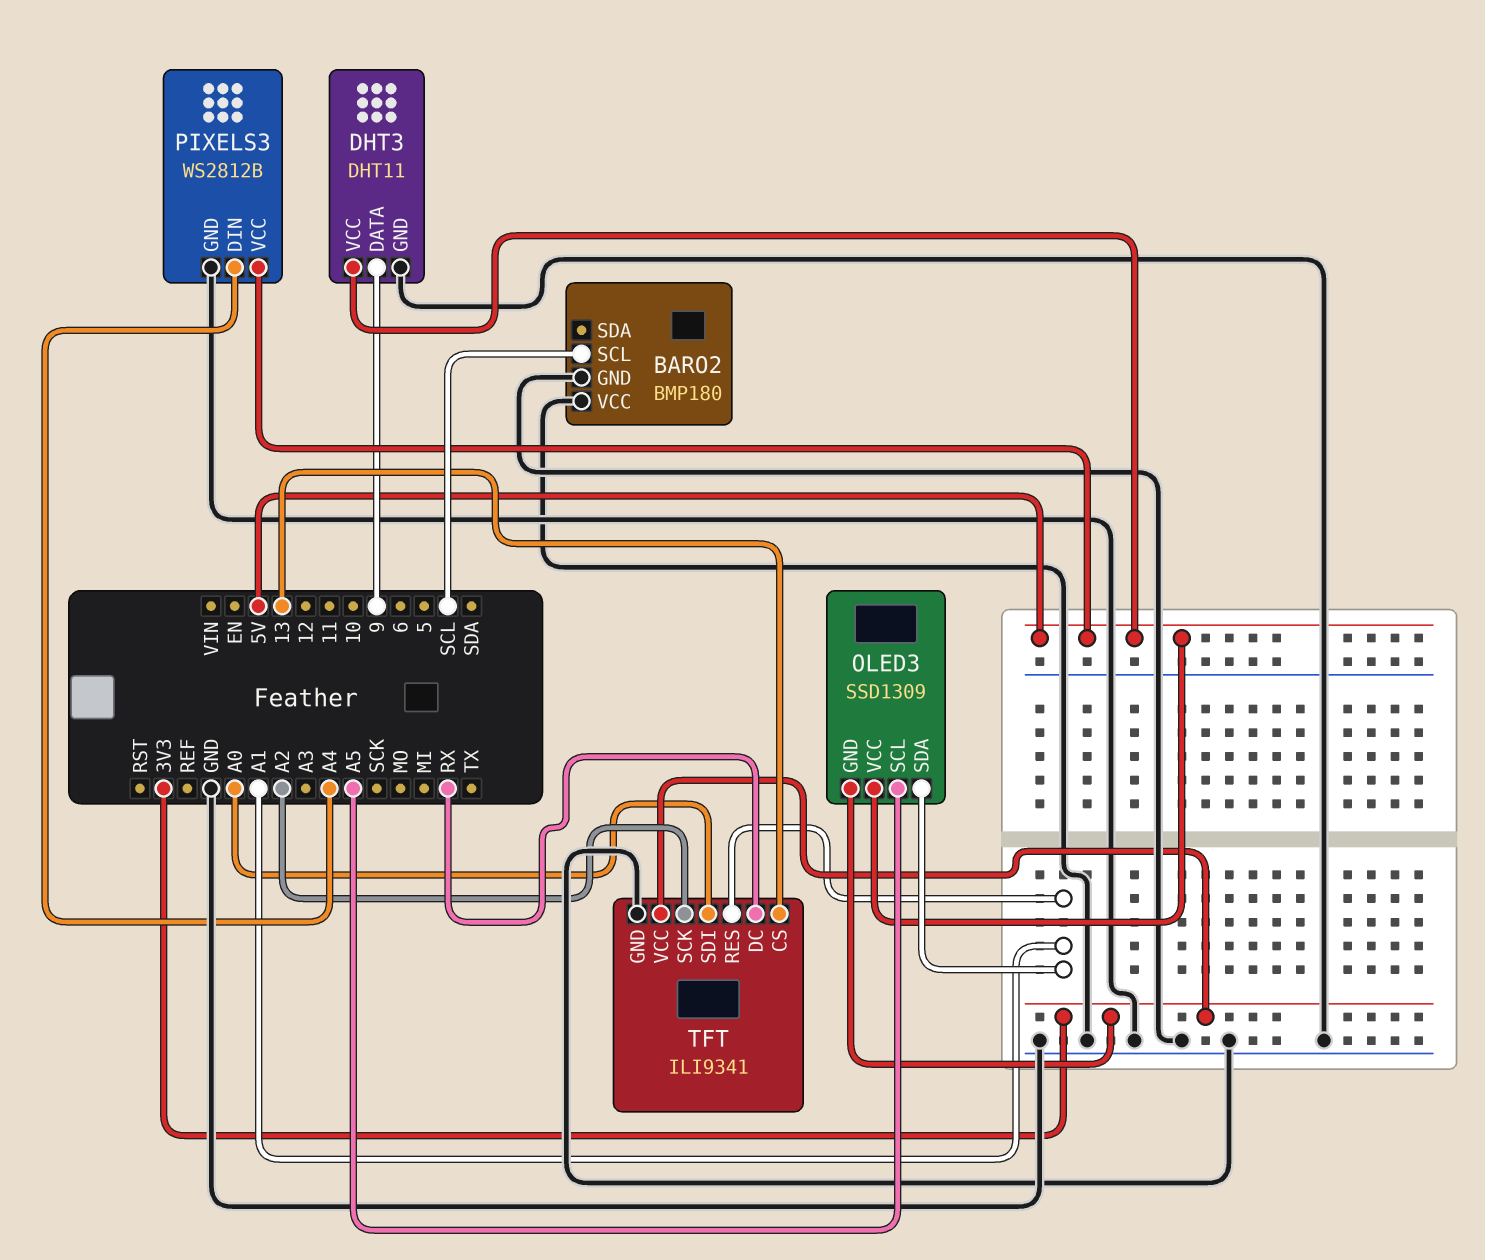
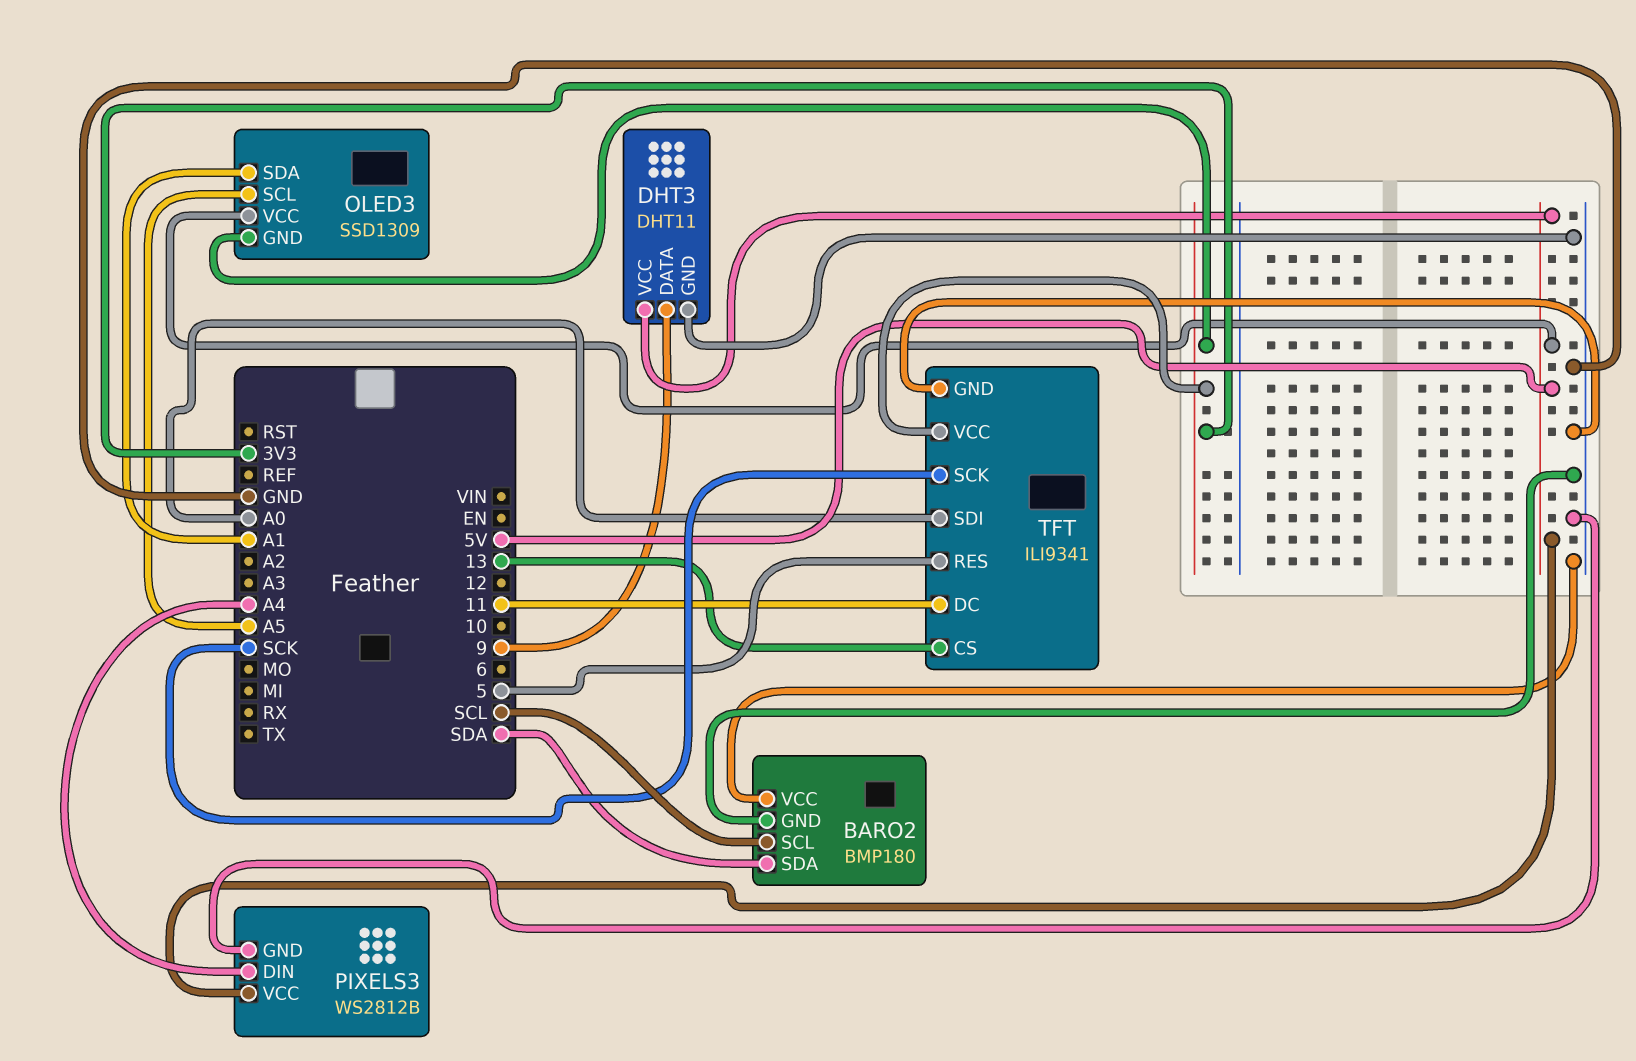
BARO2 pin SDA: none -> SDA
TFT pin DC: RX -> 11
TFT pin RES: A1 -> 5
TFT pin SCK: A2 -> SCK

